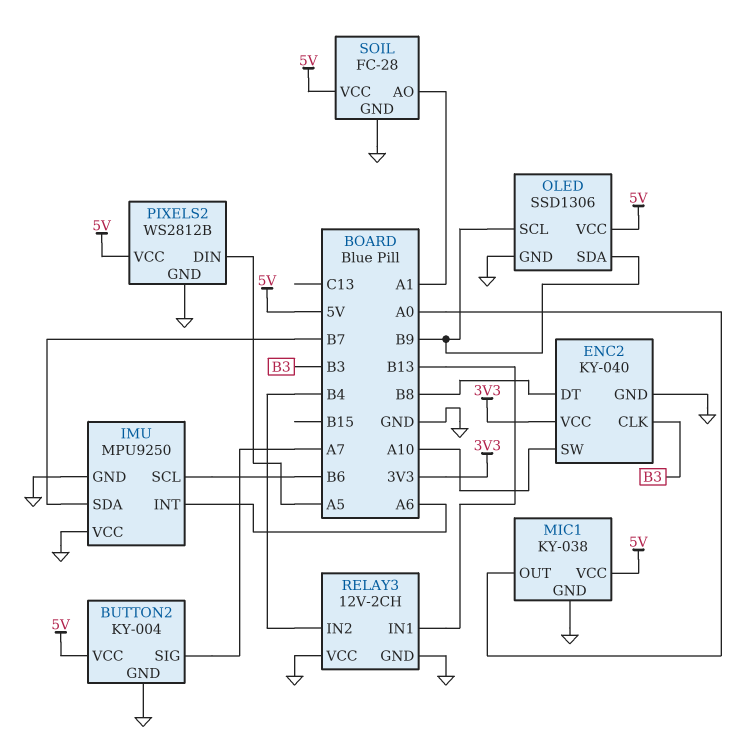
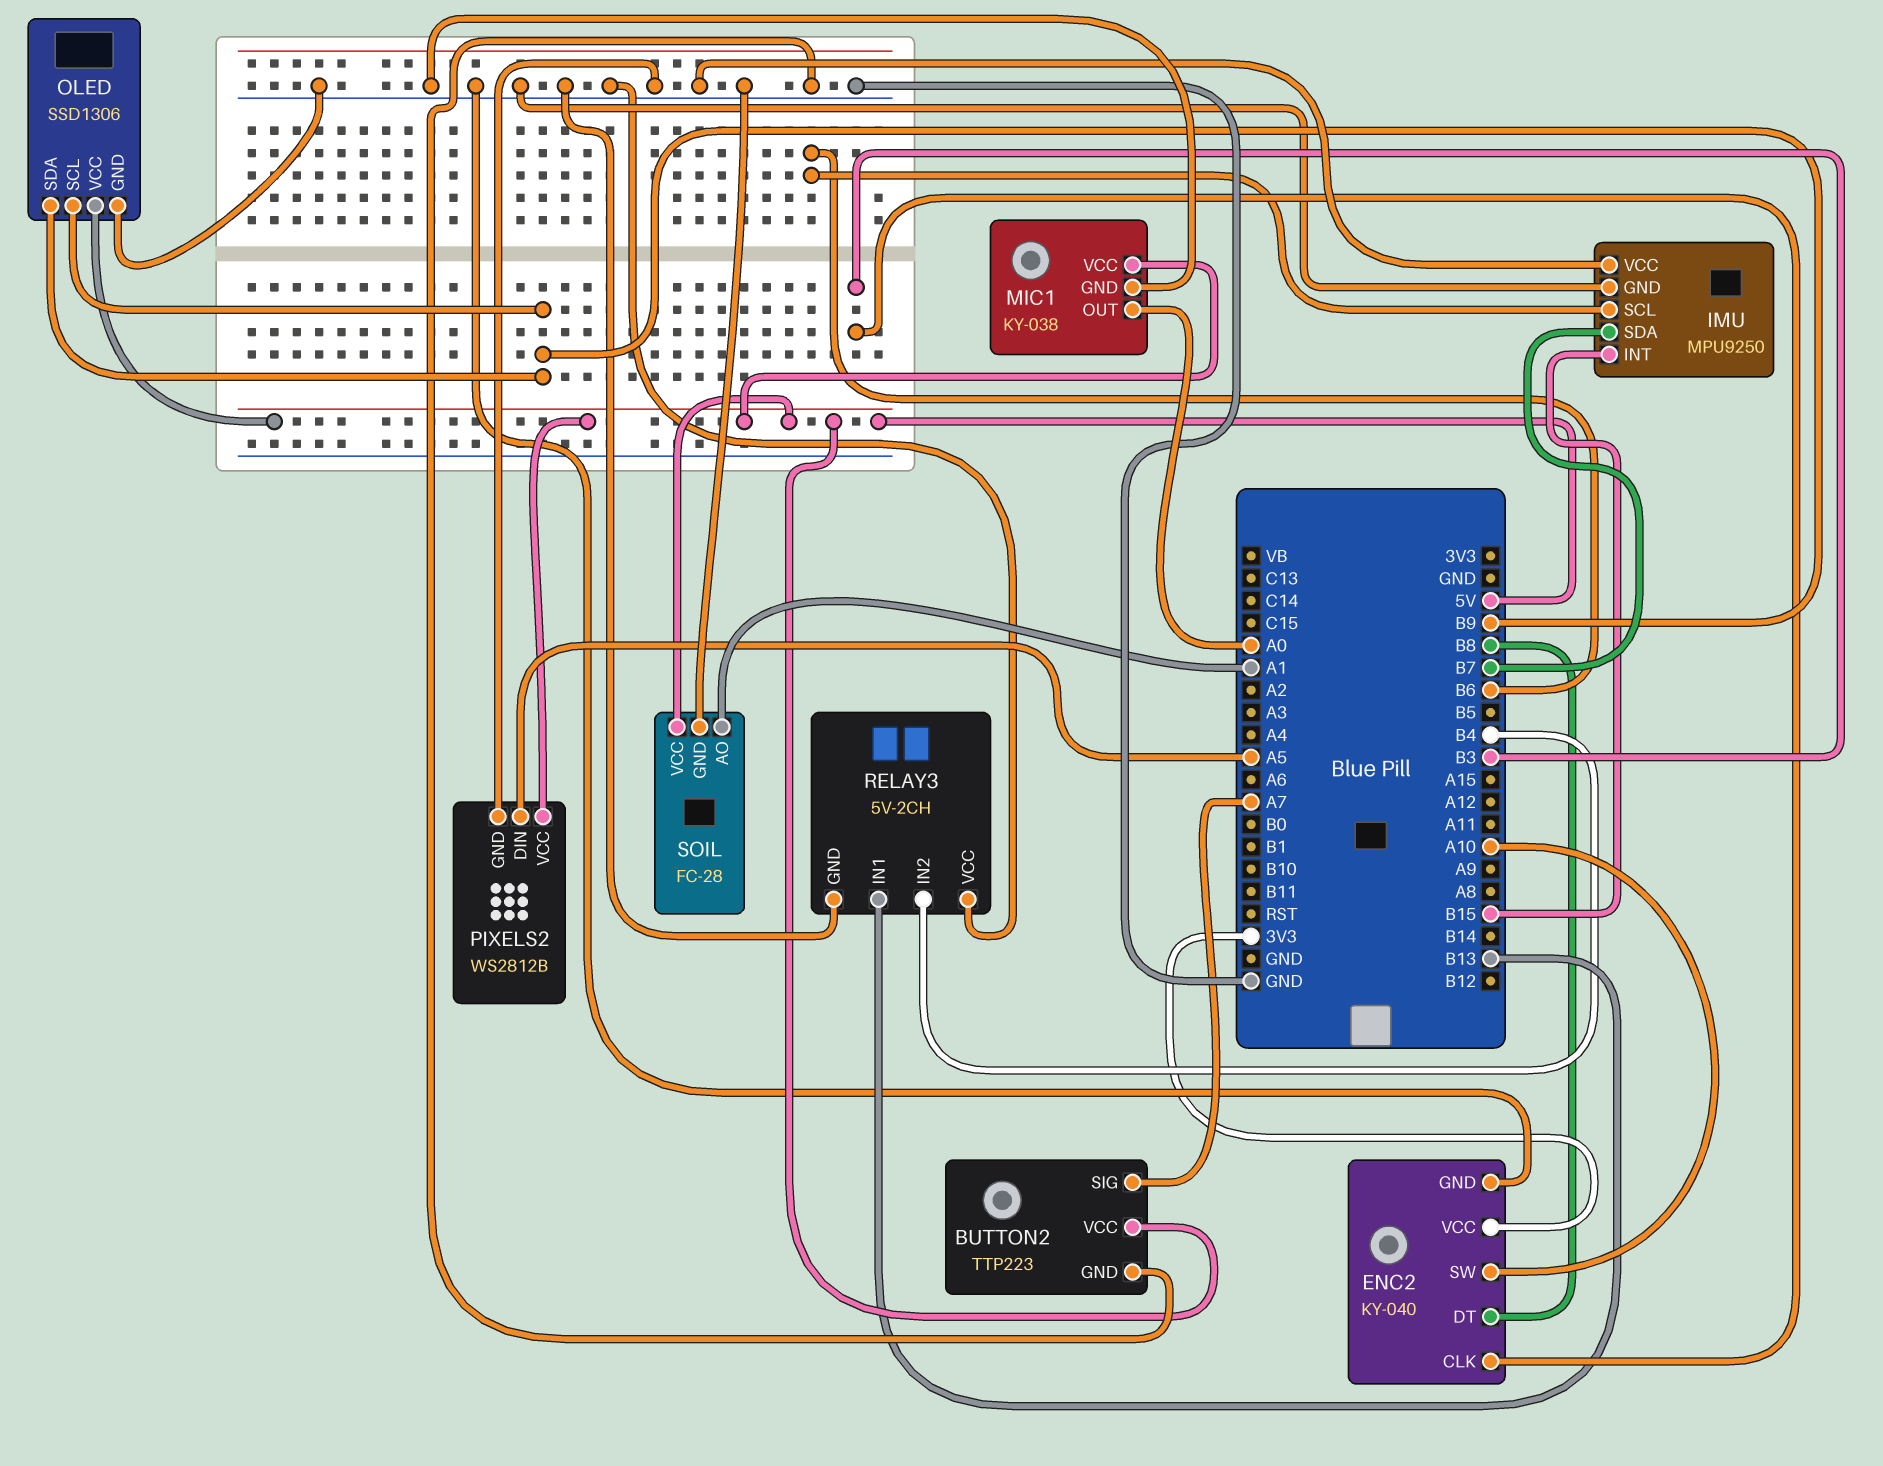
BUTTON2: KY-004 -> TTP223
IMU pin INT: A6 -> B15
RELAY3: 12V-2CH -> 5V-2CH

